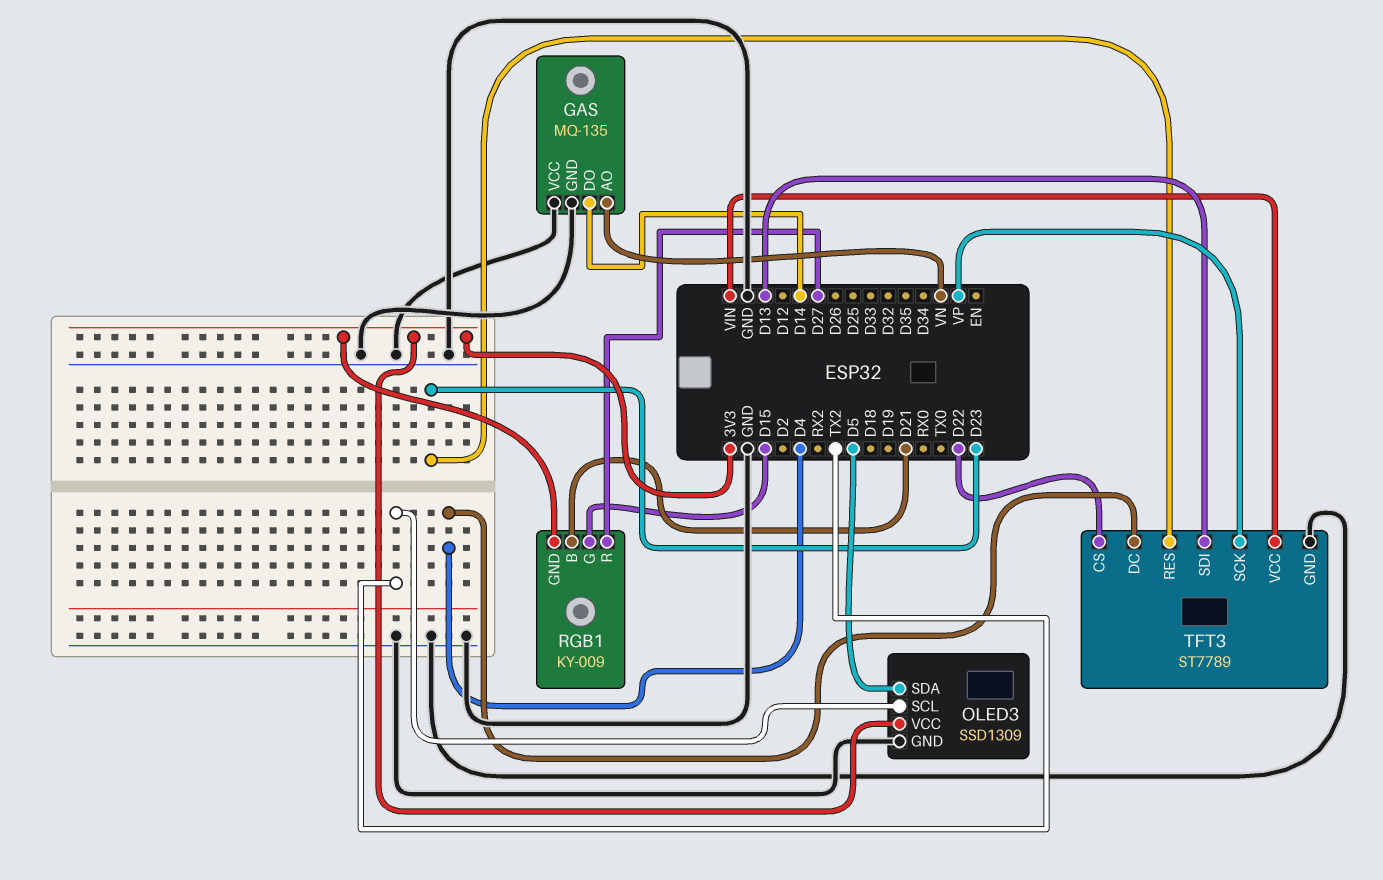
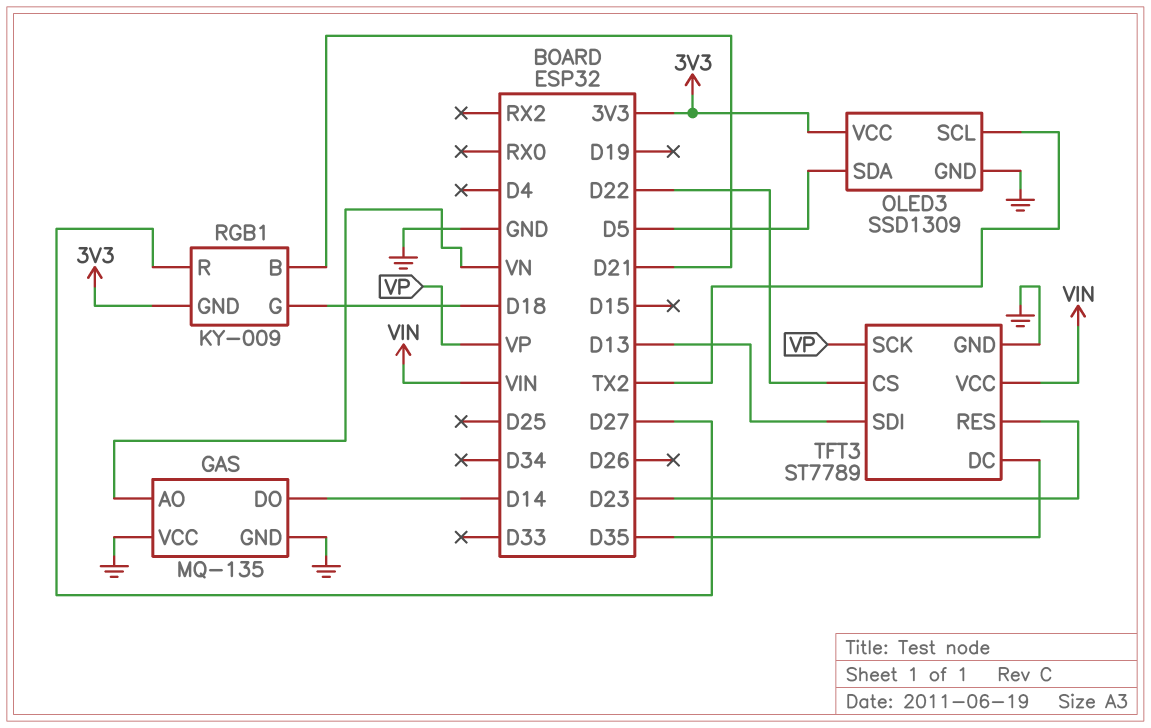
RGB1 pin G: D15 -> D18
TFT3 pin DC: D4 -> D35

